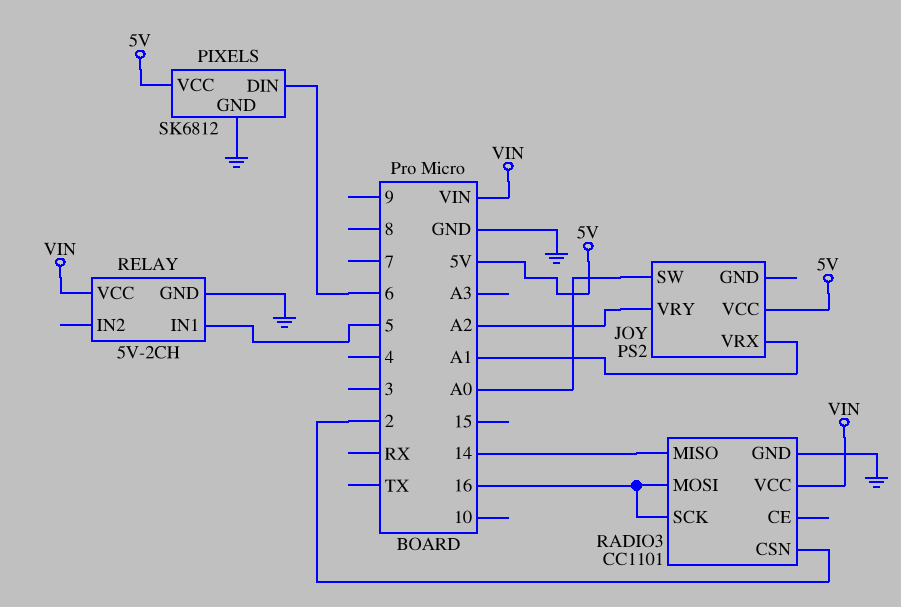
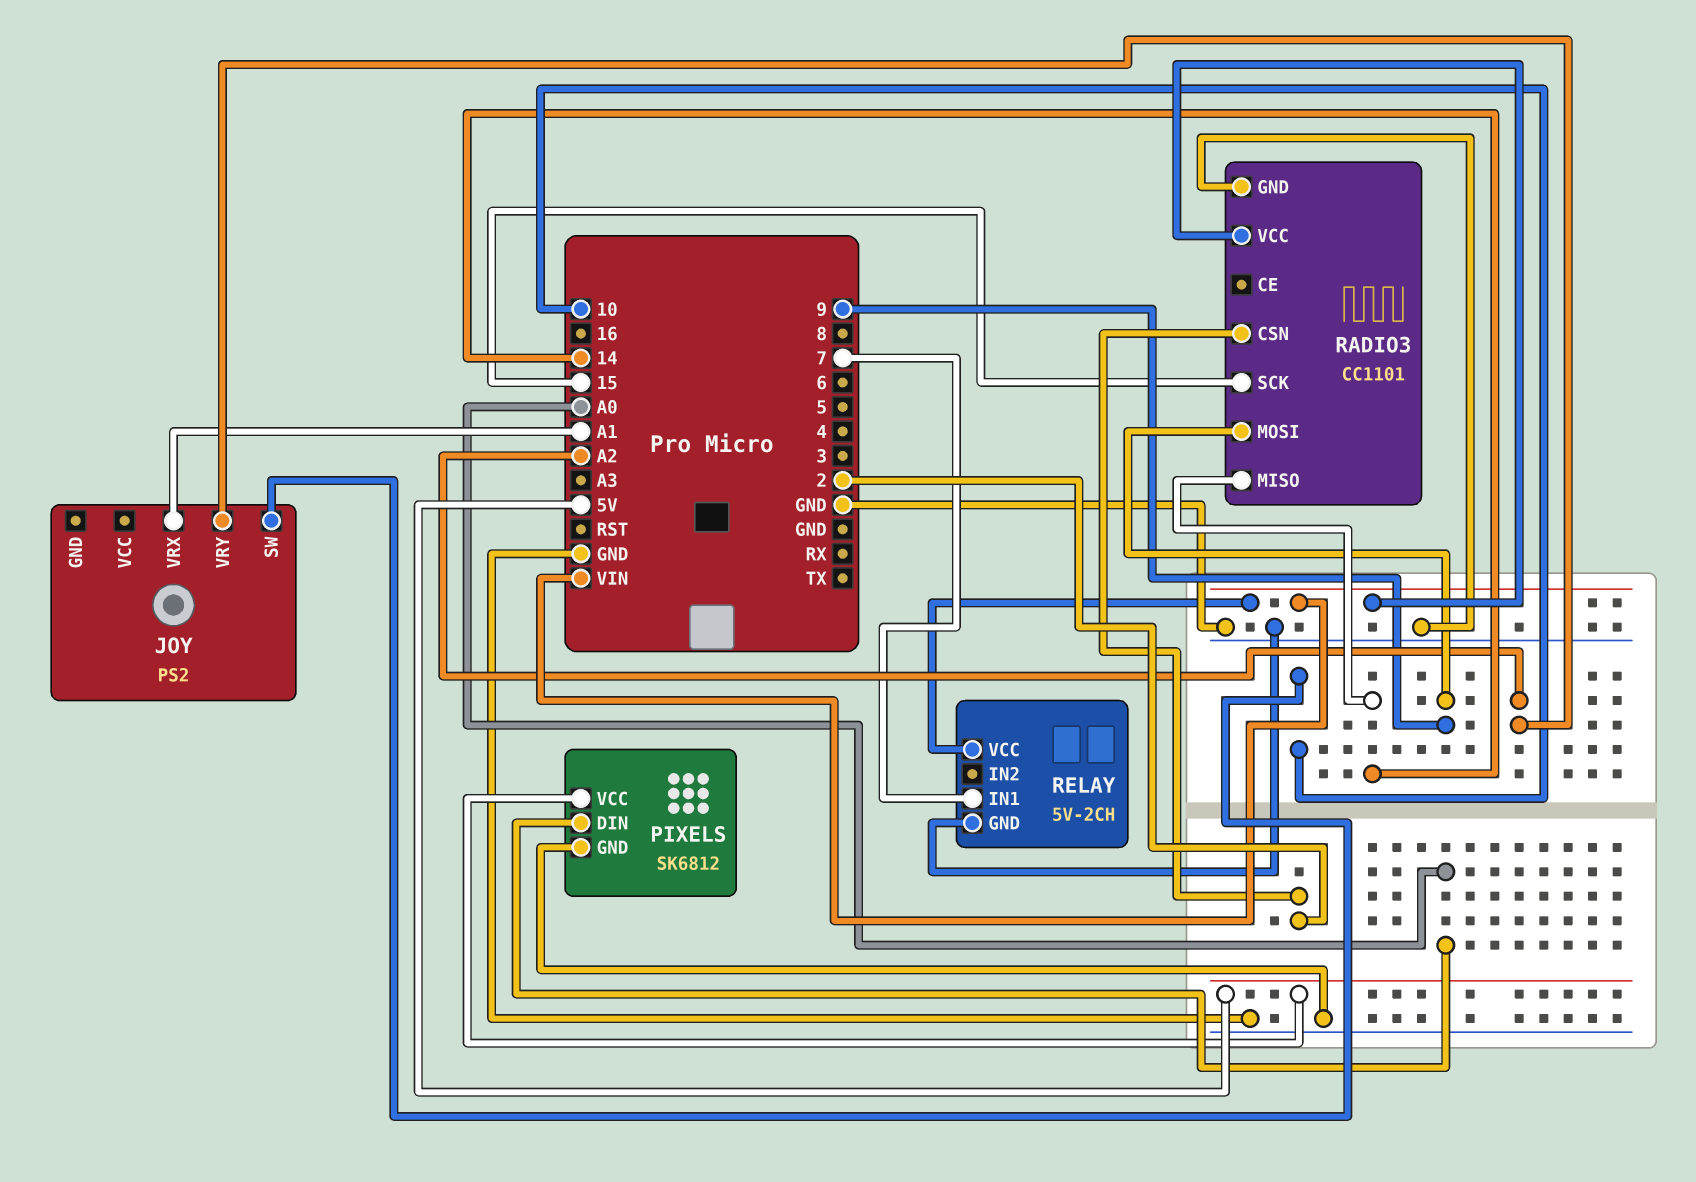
JOY pin SW: A0 -> 10
JOY pin VCC: 5V -> none
PIXELS pin DIN: 6 -> A0
RADIO3 pin MOSI: 16 -> 9
RADIO3 pin SCK: 16 -> 15
RELAY pin IN1: 5 -> 7

